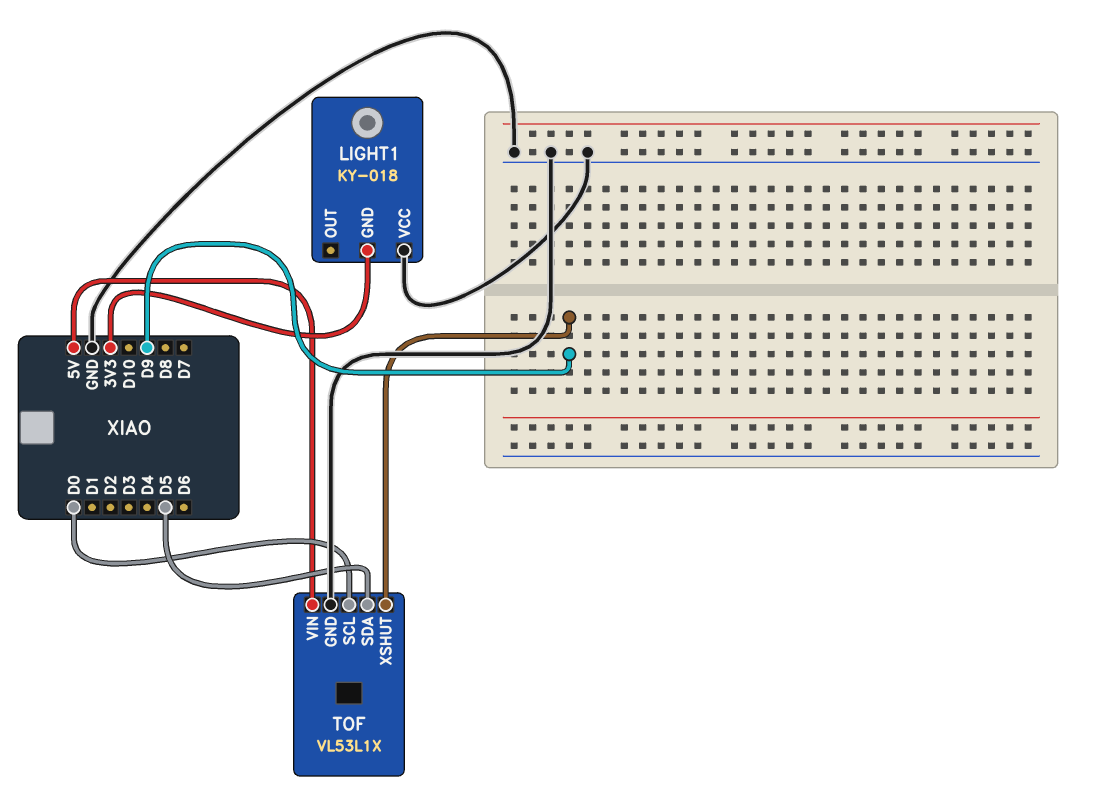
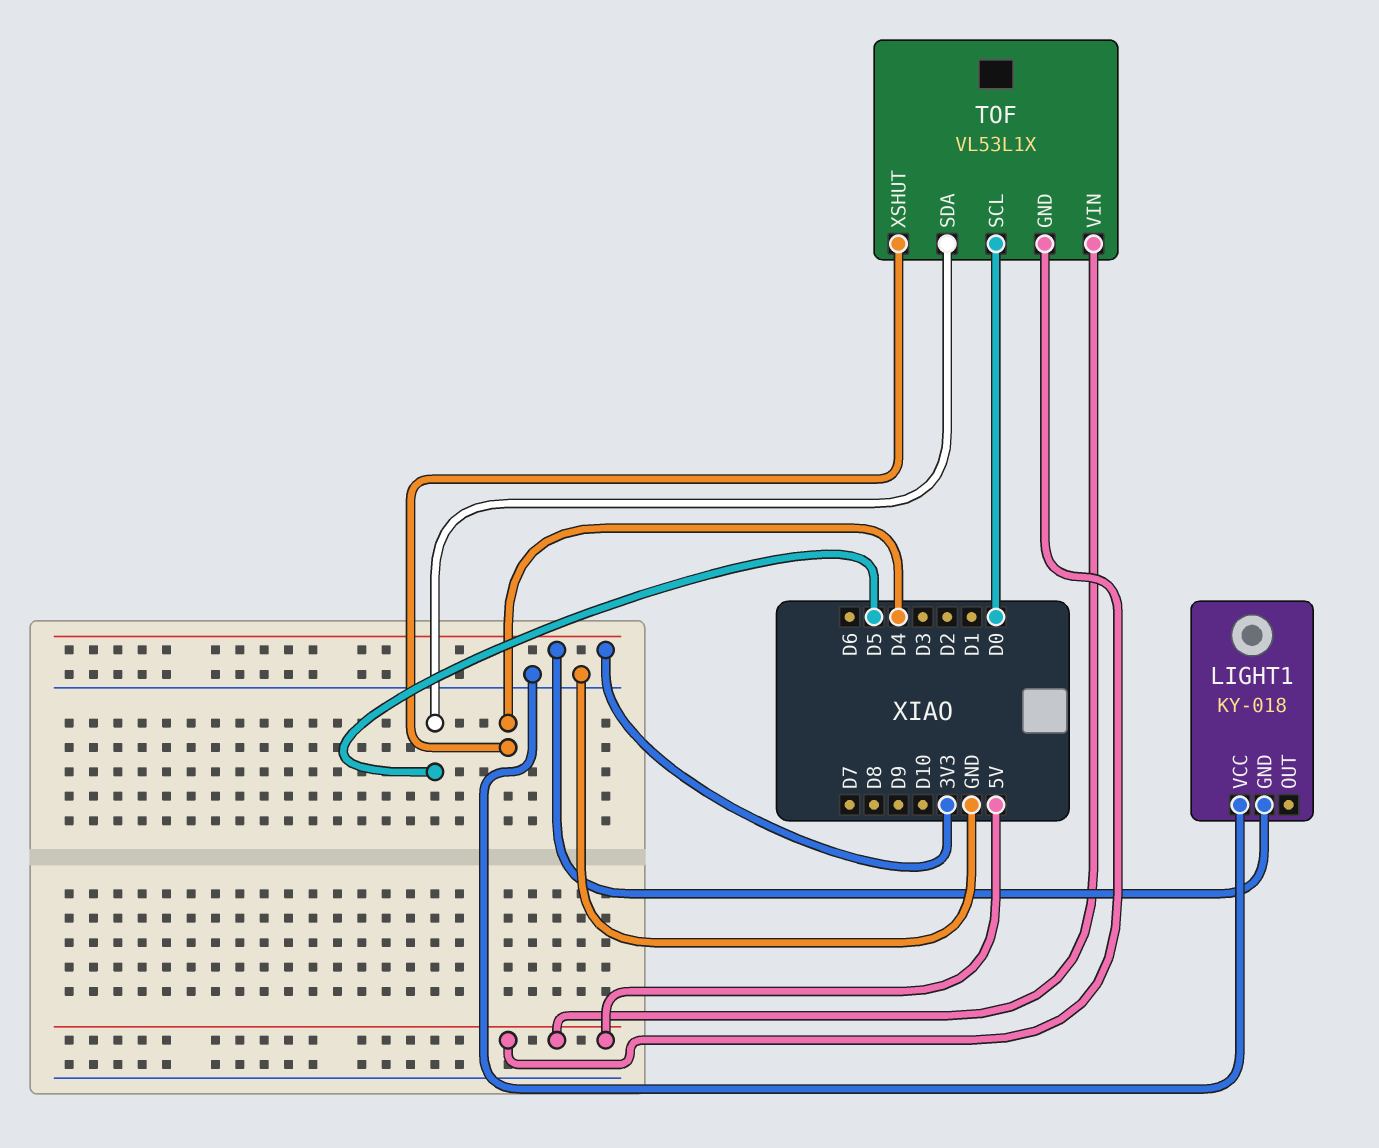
TOF pin GND: GND -> 5V
TOF pin XSHUT: D9 -> D4

